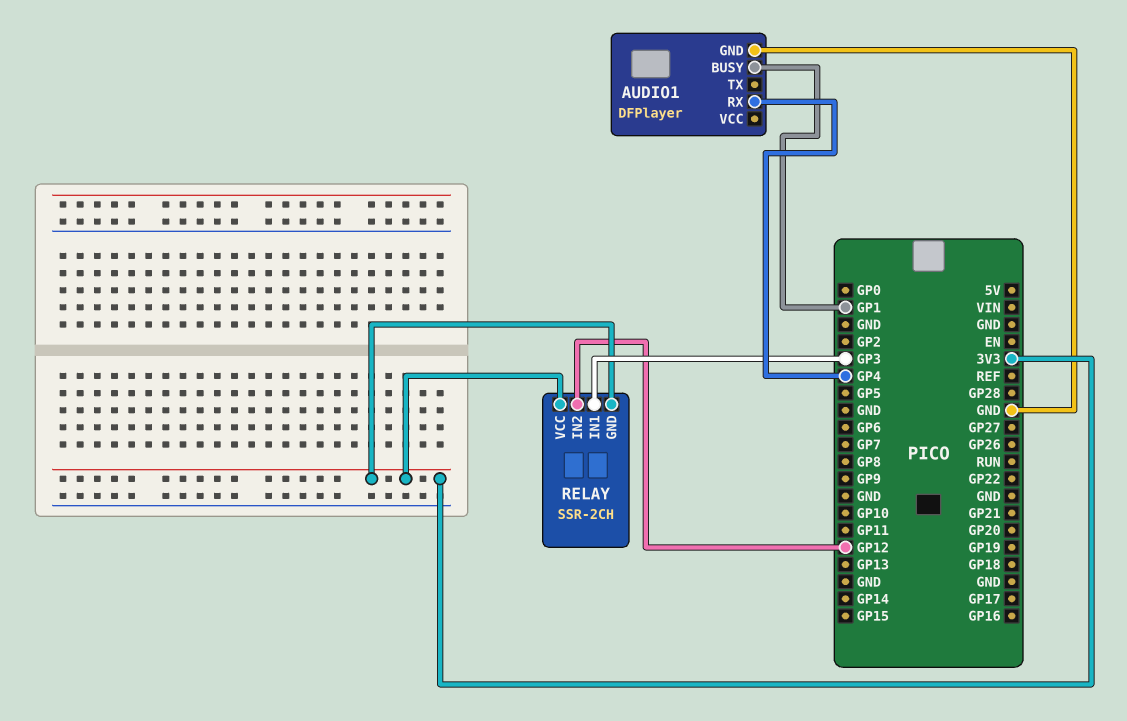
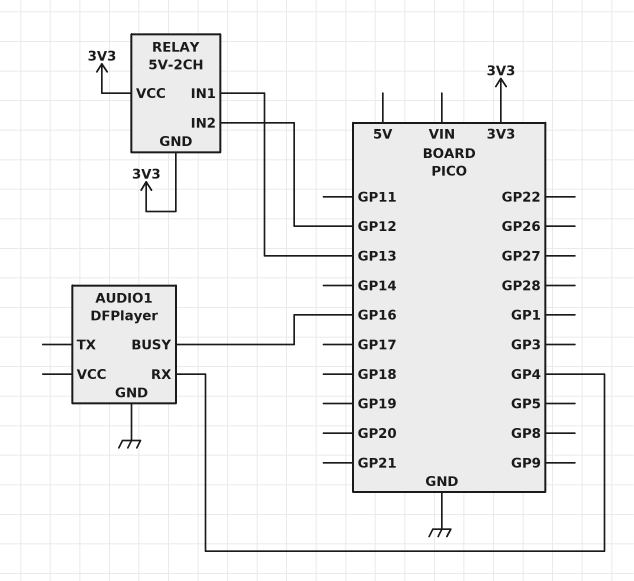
AUDIO1 pin BUSY: GP1 -> GP16
RELAY: SSR-2CH -> 5V-2CH
RELAY pin IN1: GP3 -> GP13

